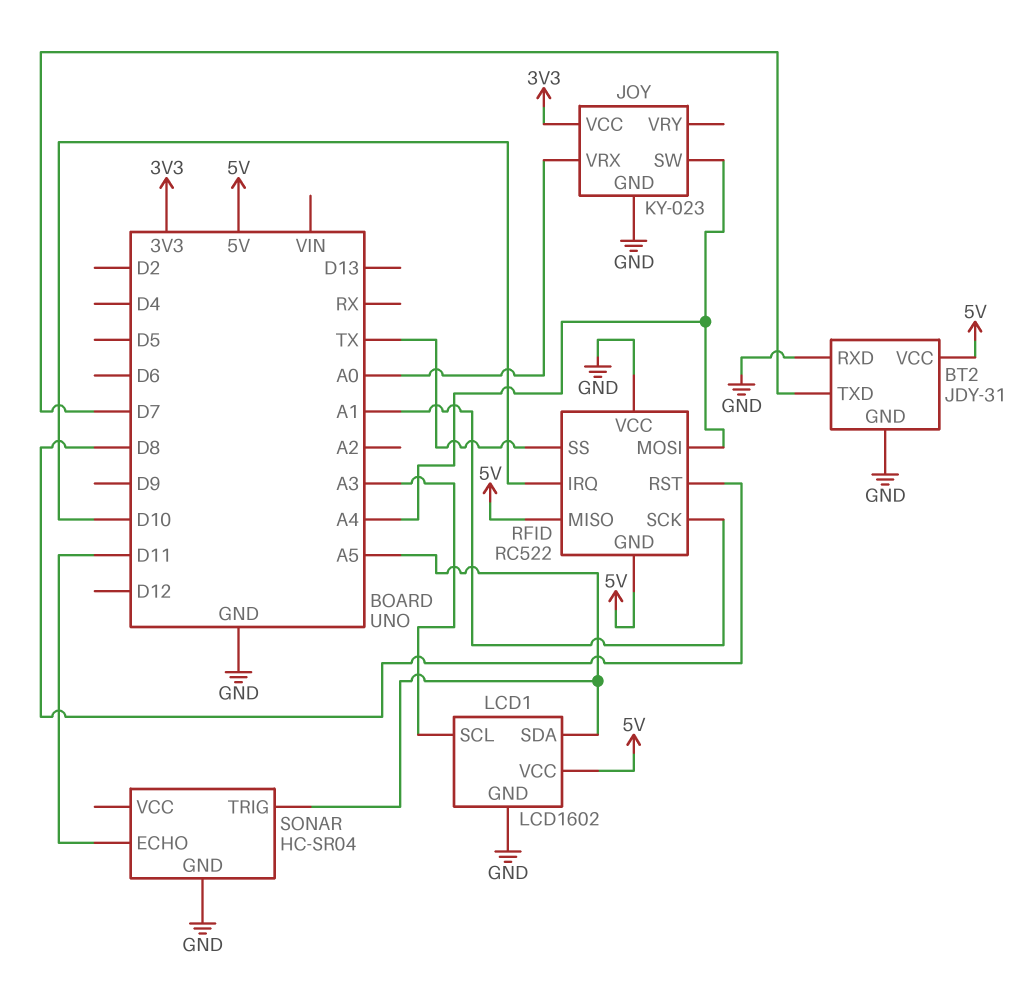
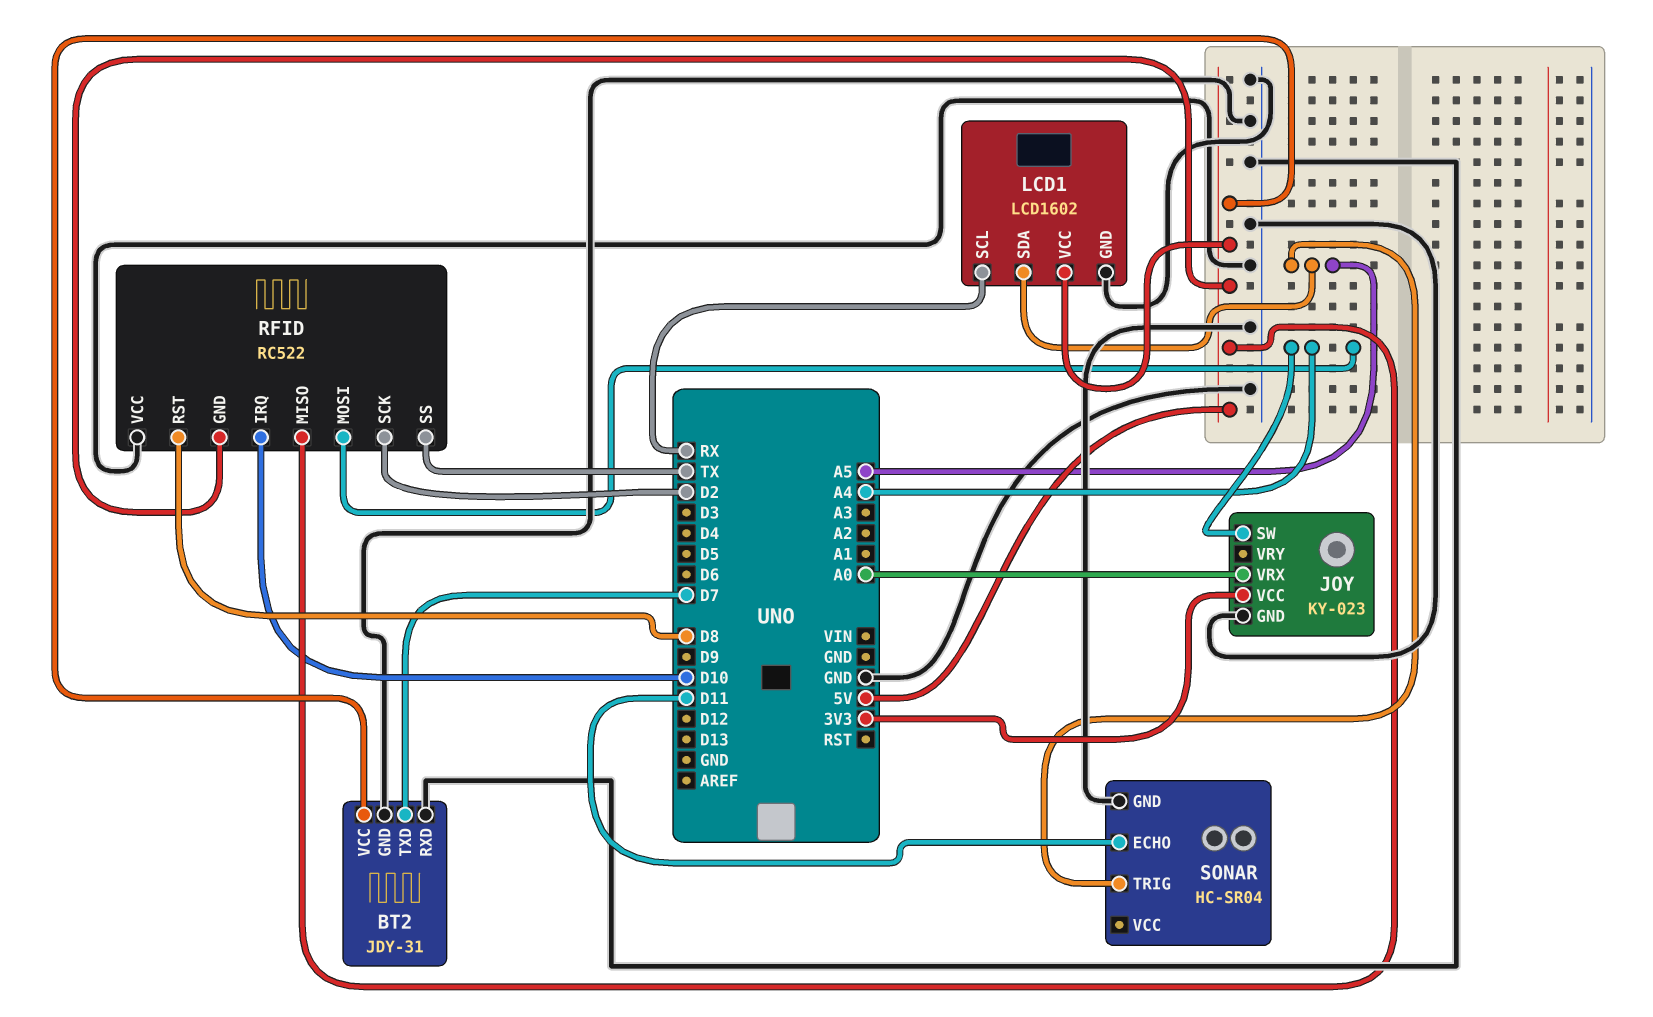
LCD1 pin SCL: A3 -> RX
RFID pin SCK: A1 -> D2

